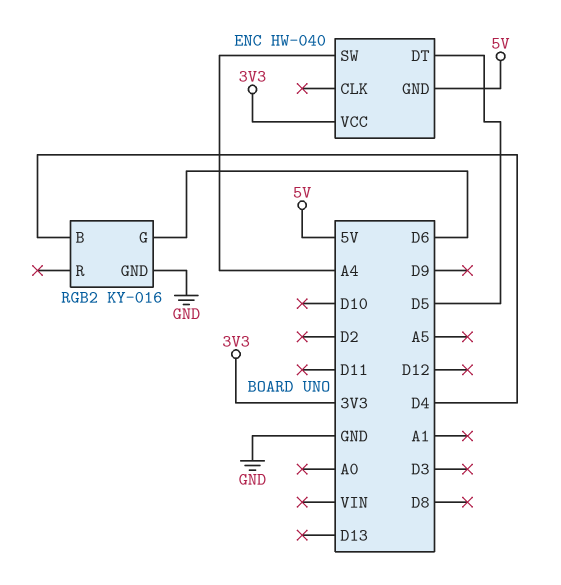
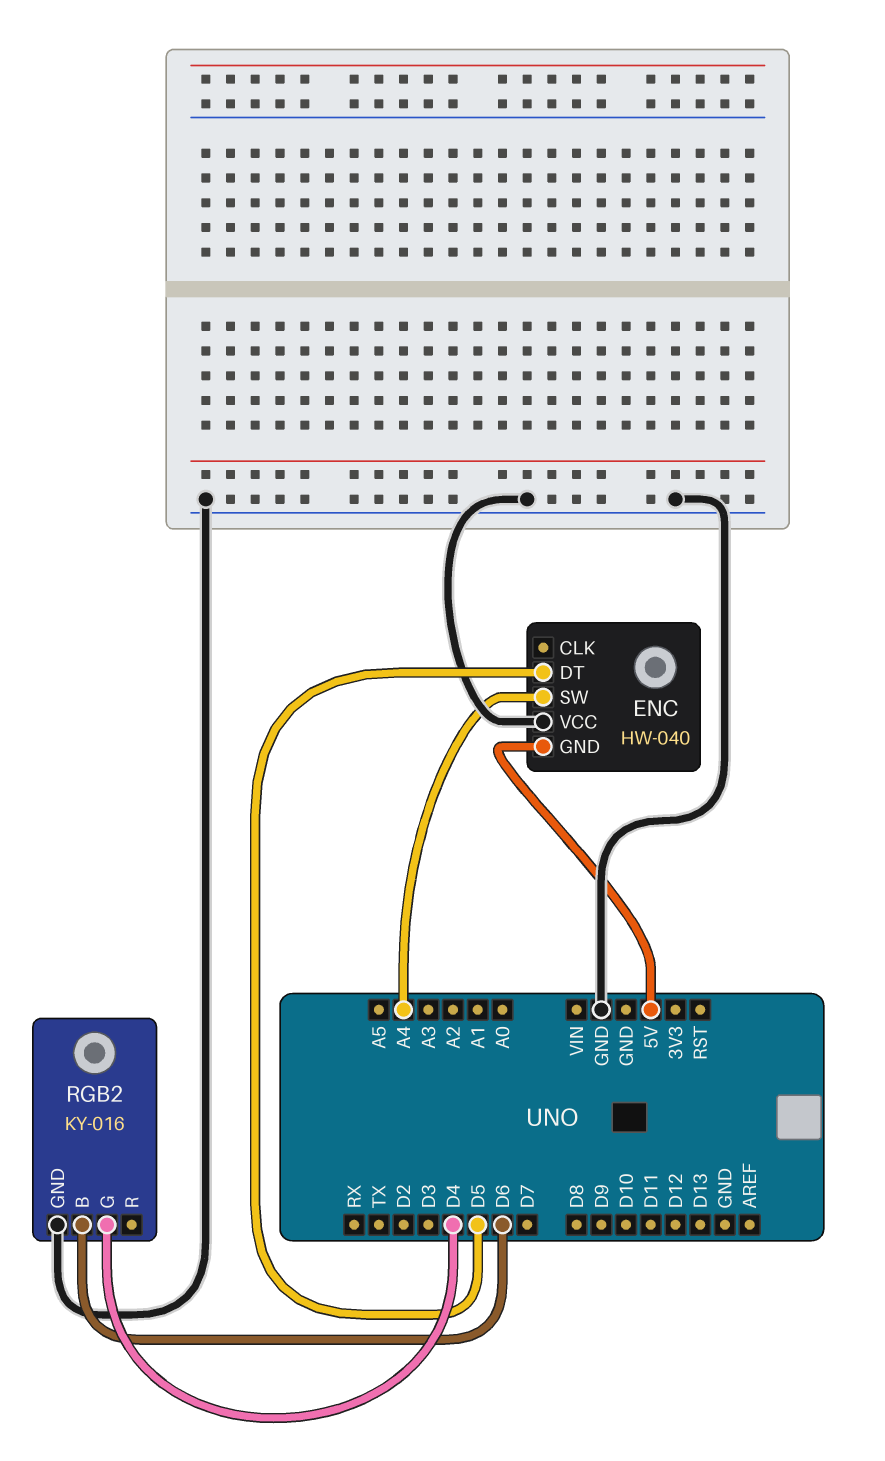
ENC pin VCC: 3V3 -> GND
RGB2 pin B: D4 -> D6
RGB2 pin G: D6 -> D4

